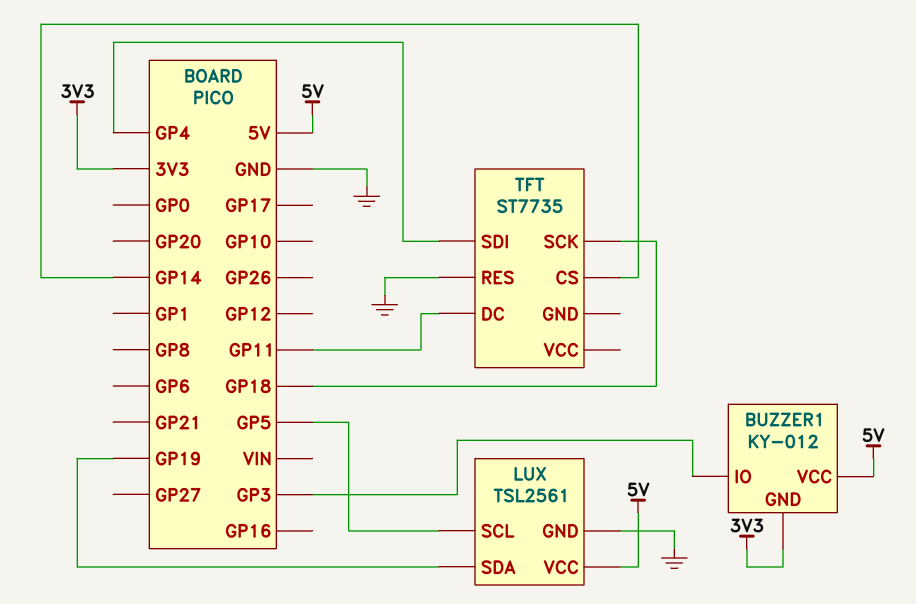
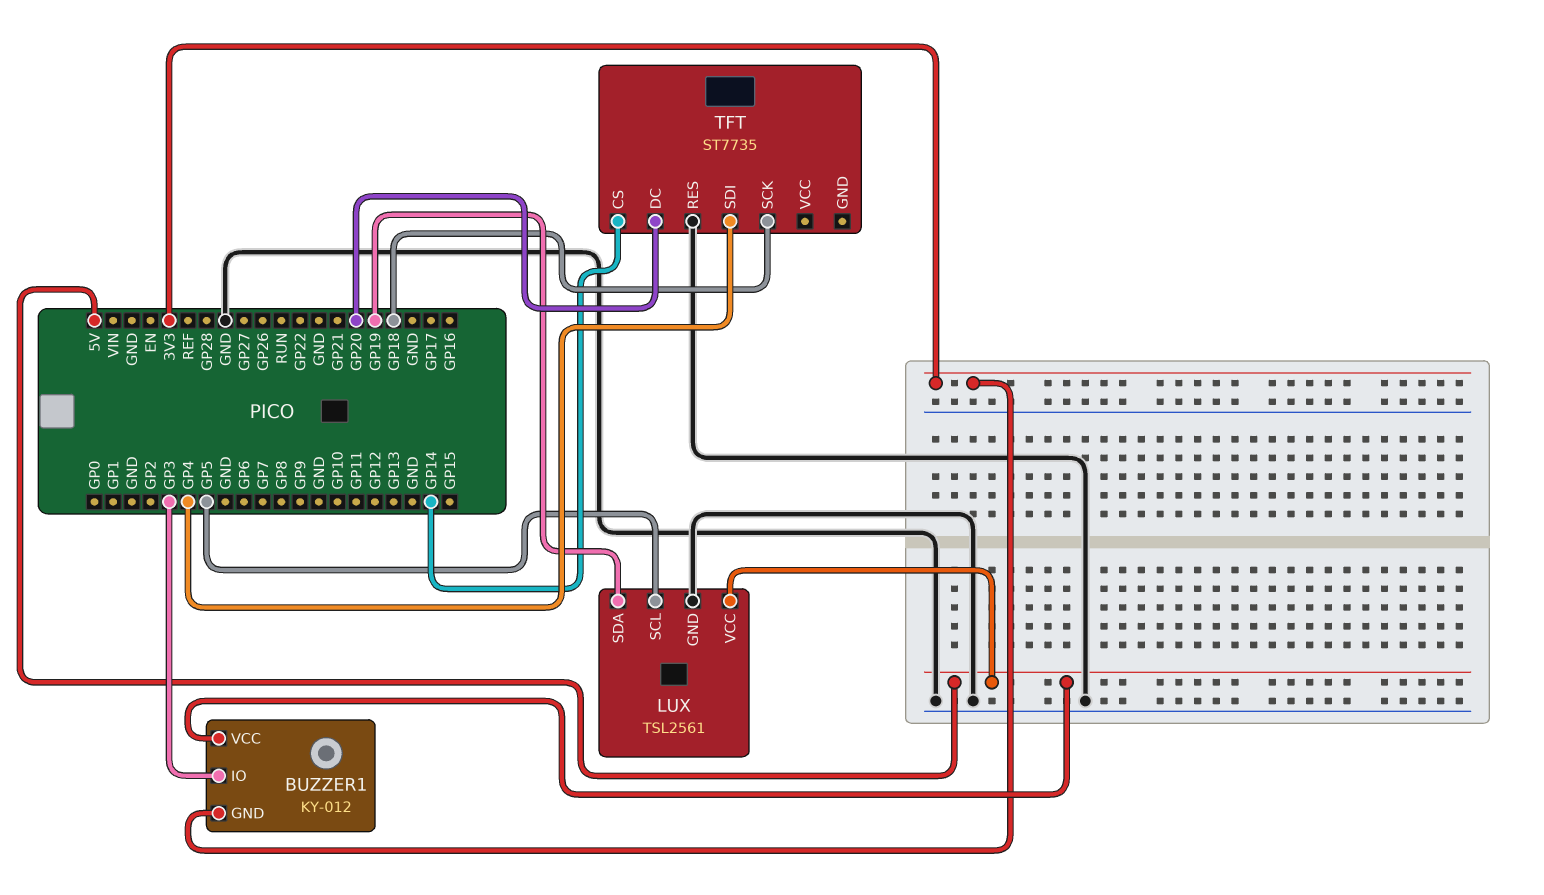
TFT pin DC: GP11 -> GP20

